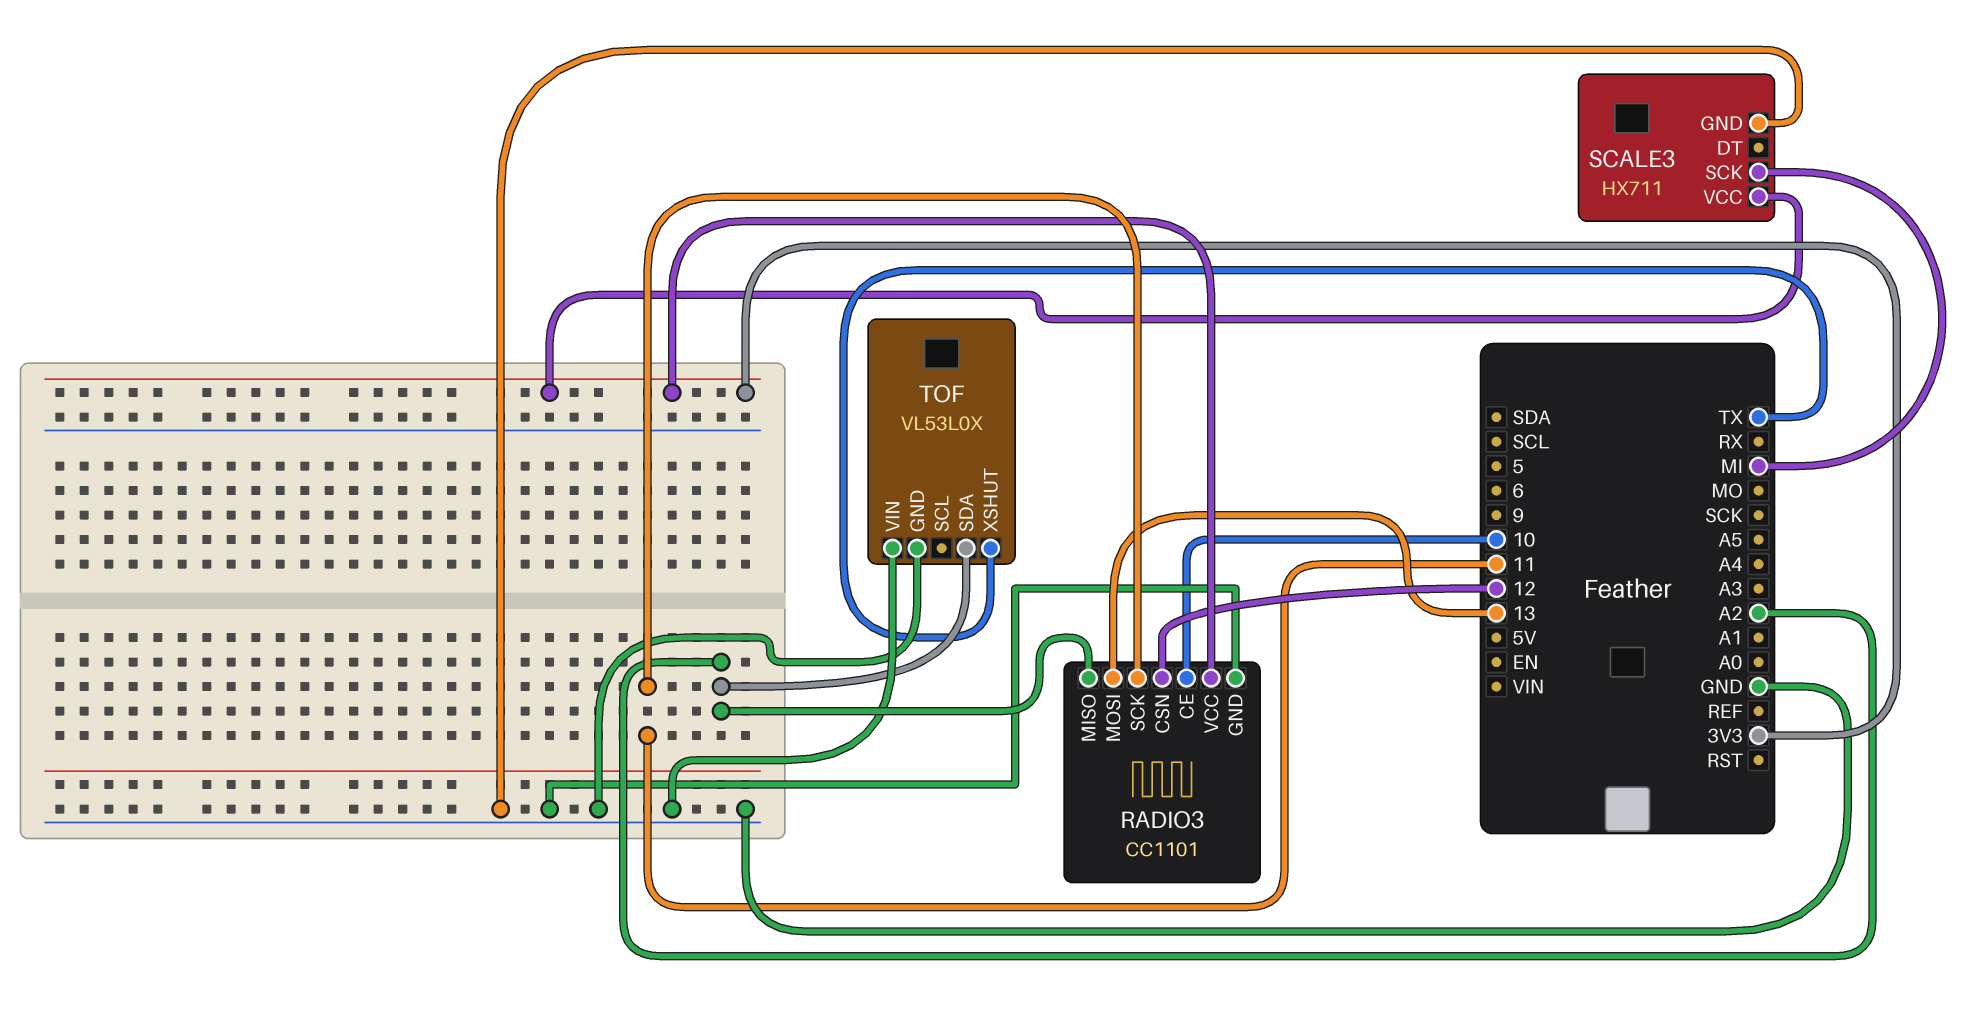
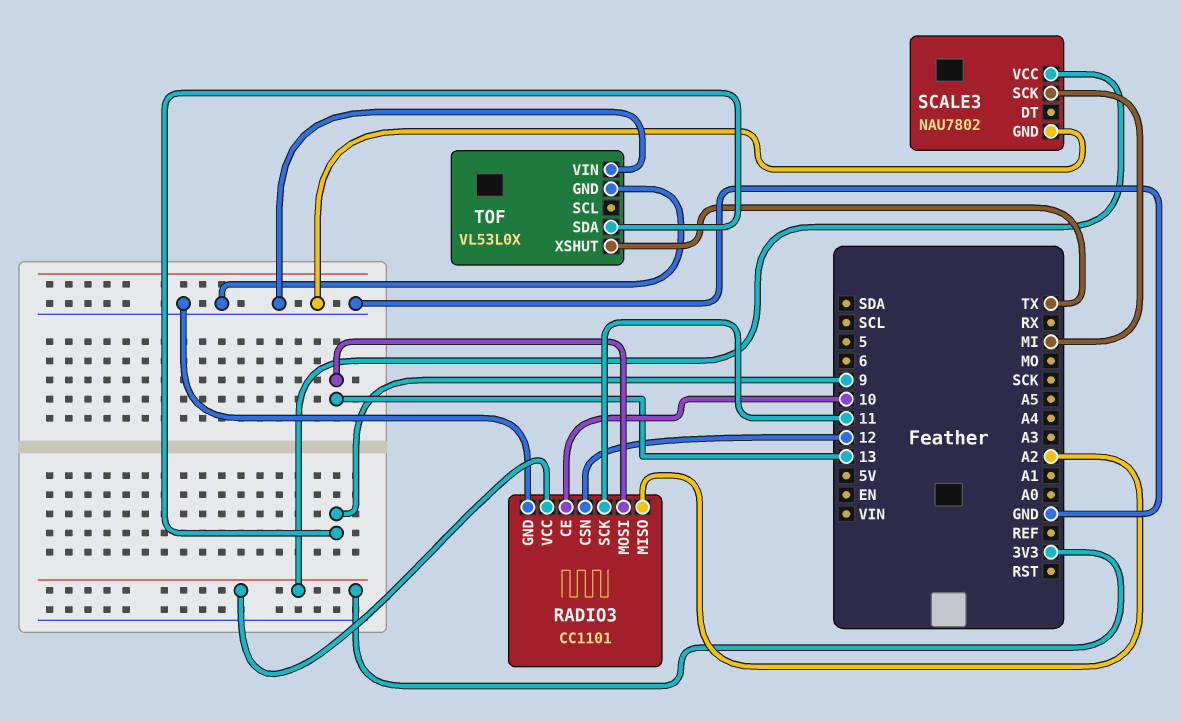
SCALE3: HX711 -> NAU7802
TOF pin SDA: A2 -> 9

